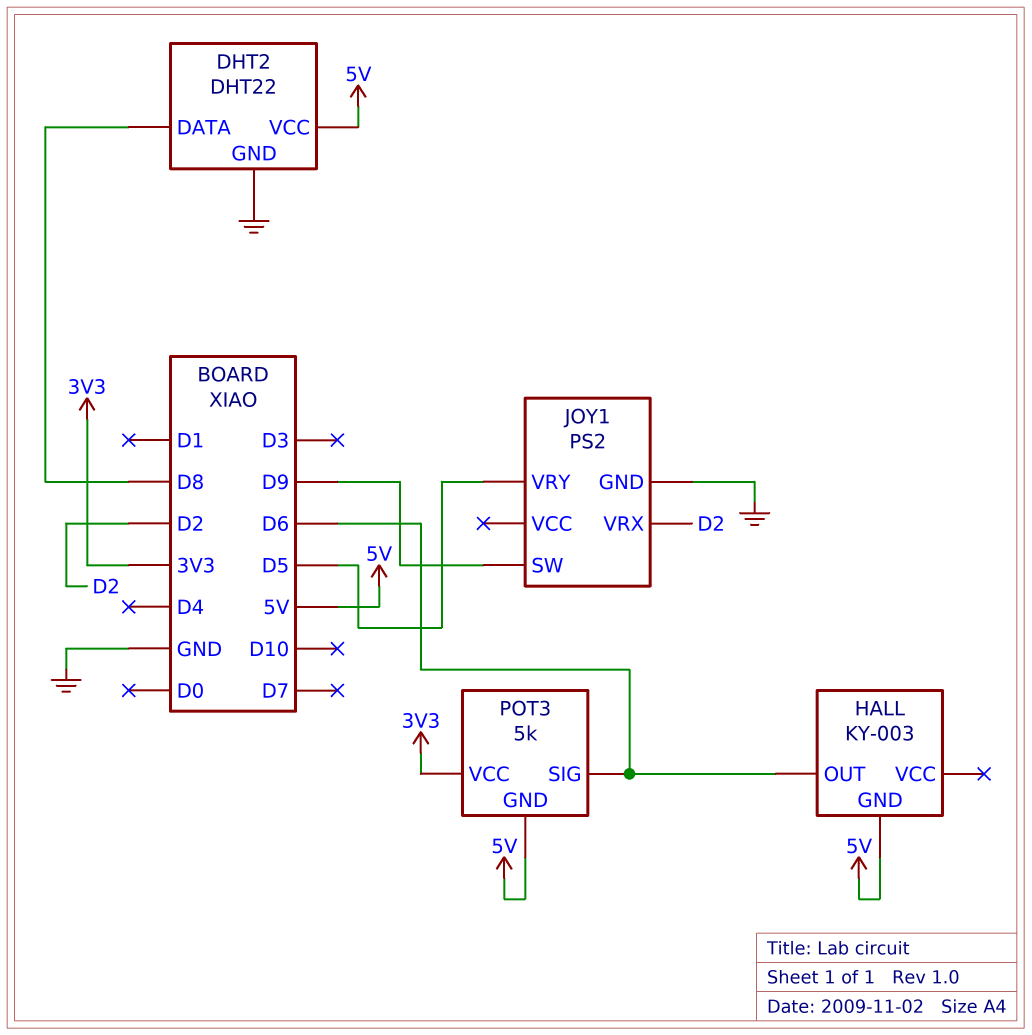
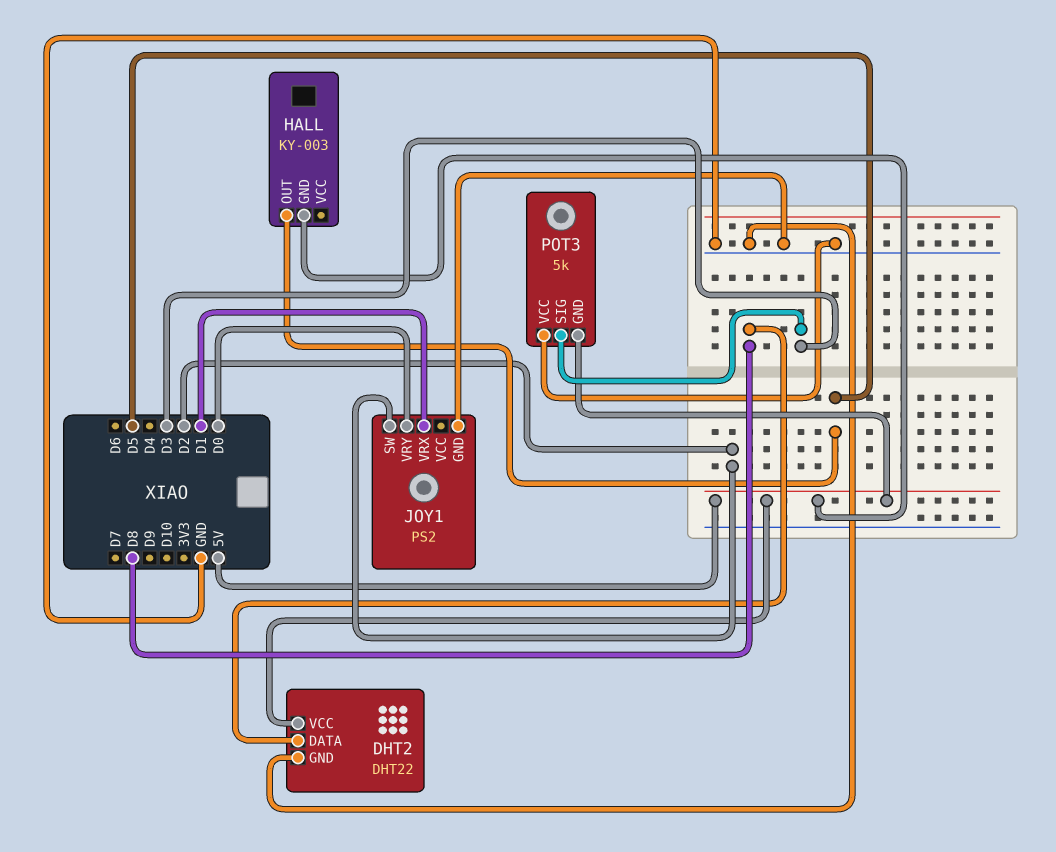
HALL pin OUT: D6 -> D5
JOY1 pin SW: D9 -> D2
JOY1 pin VRX: D2 -> D1
JOY1 pin VRY: D5 -> D0
POT3 pin SIG: D6 -> D3
POT3 pin VCC: 3V3 -> GND

